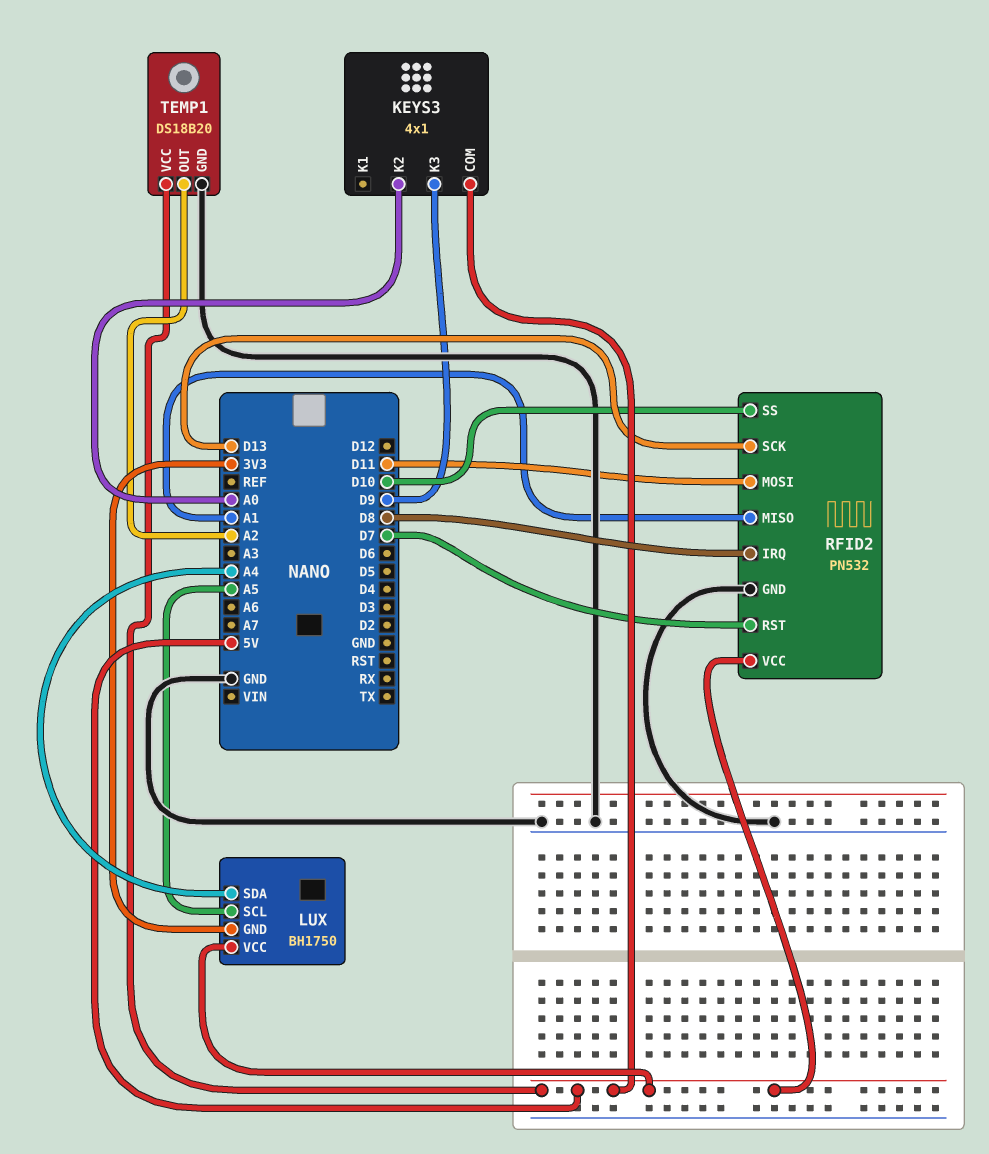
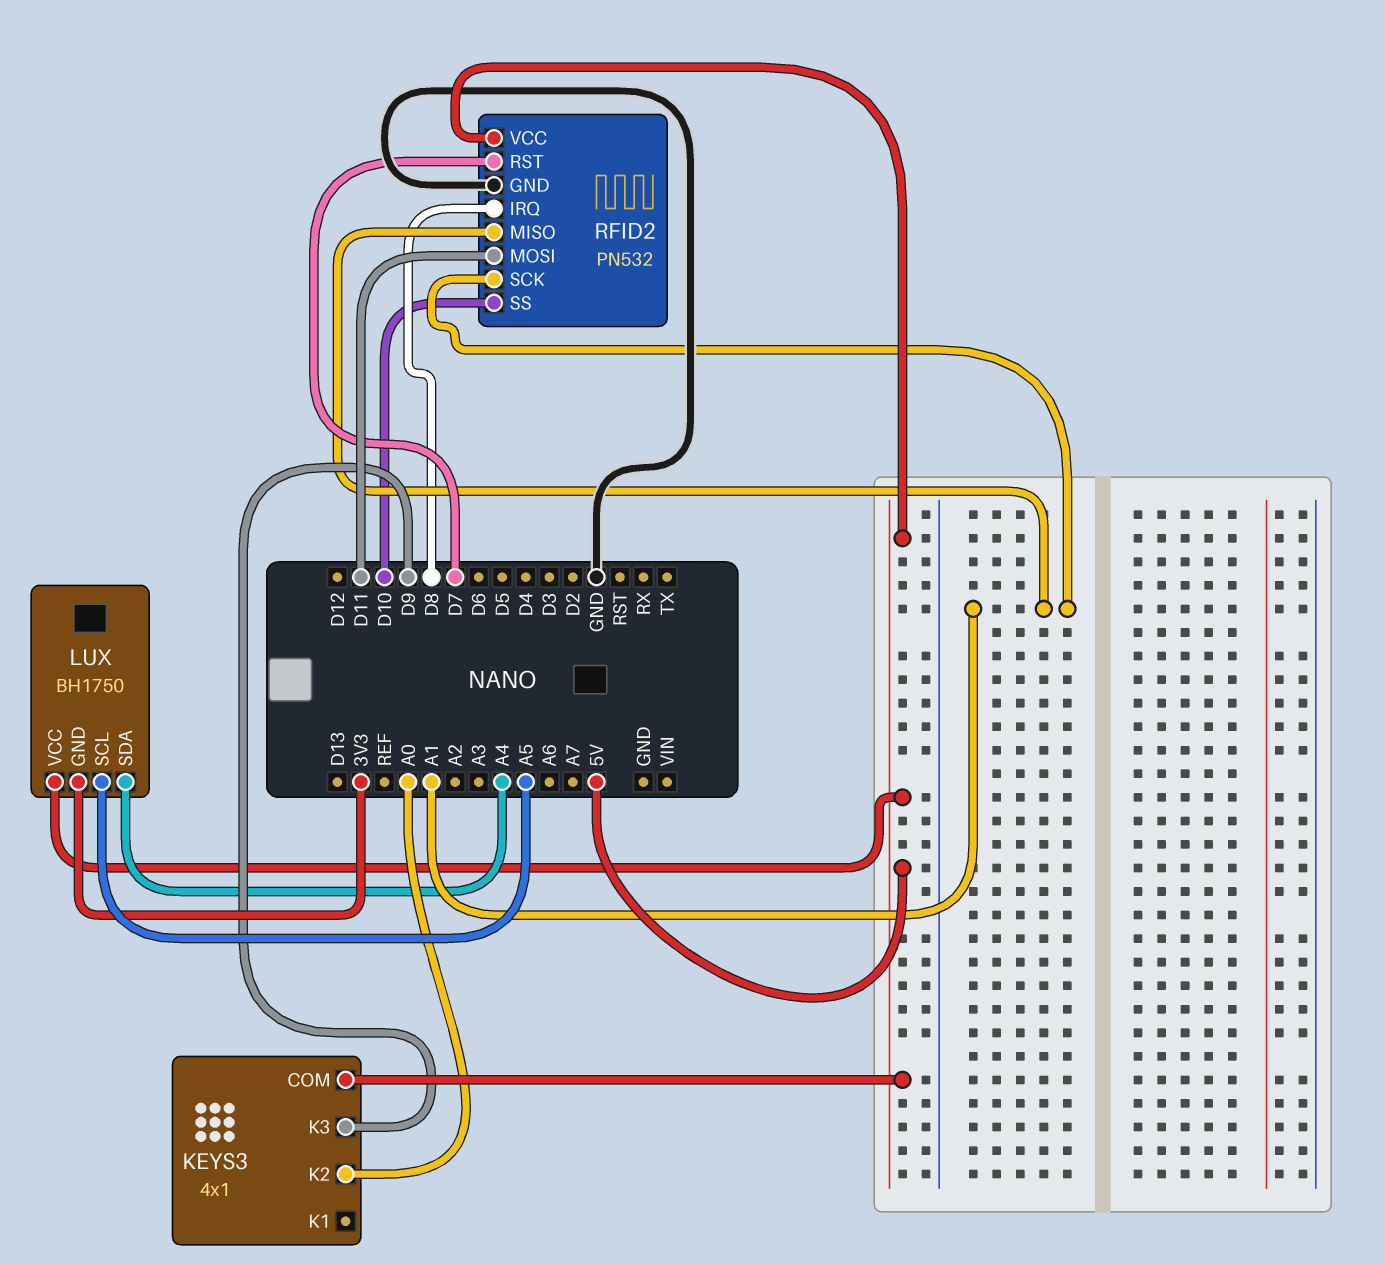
RFID2 pin SCK: D13 -> A1
TEMP1: DS18B20 -> none
TEMP1 pin GND: GND -> none
TEMP1 pin OUT: A2 -> none
TEMP1 pin VCC: 5V -> none

